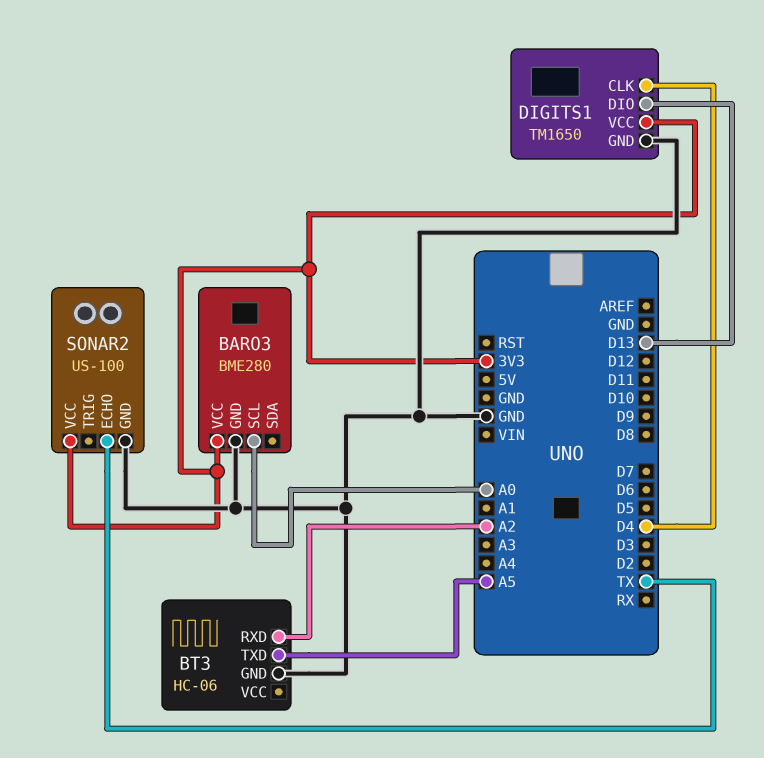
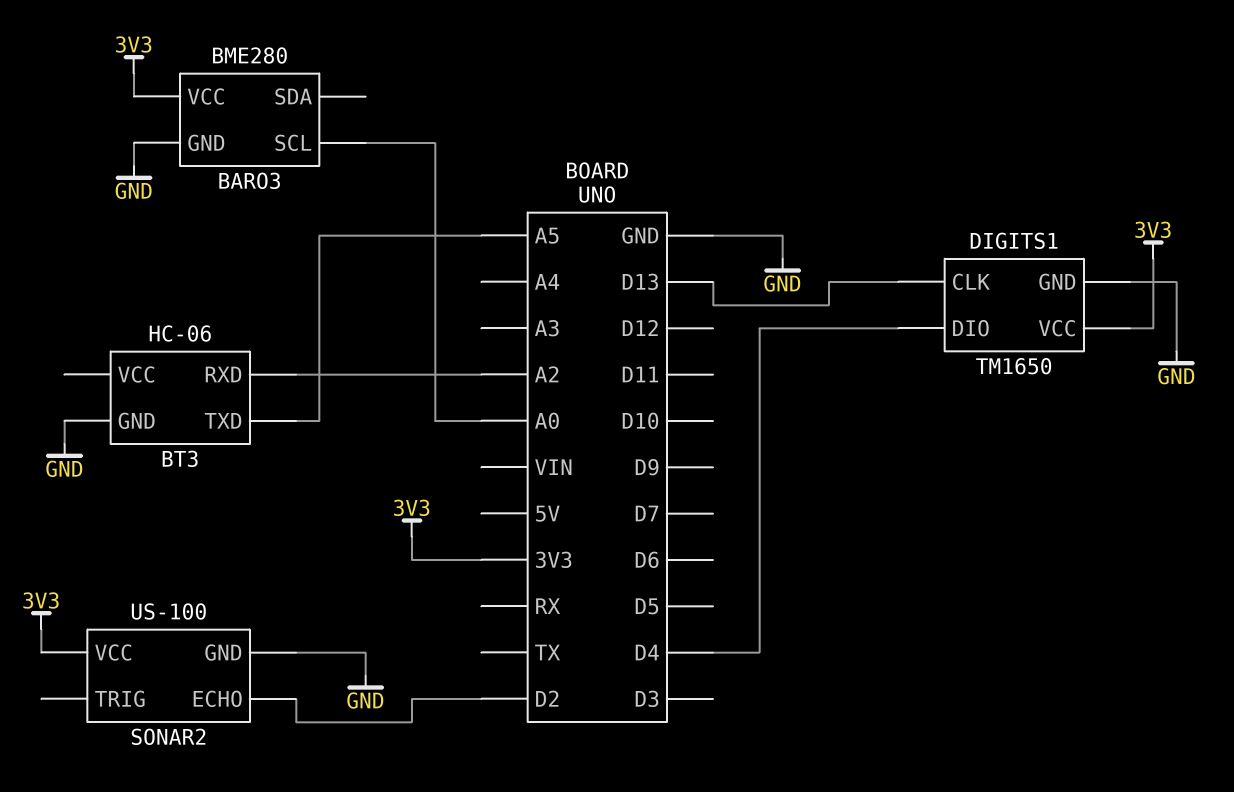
DIGITS1 pin CLK: D4 -> D13
DIGITS1 pin DIO: D13 -> D4
SONAR2 pin ECHO: TX -> D2

